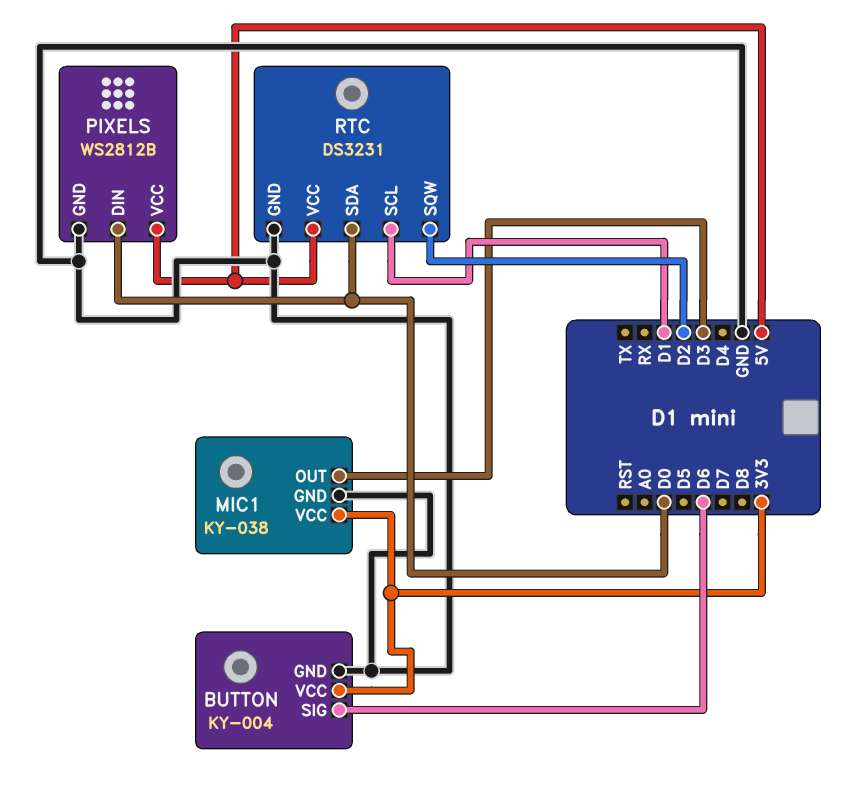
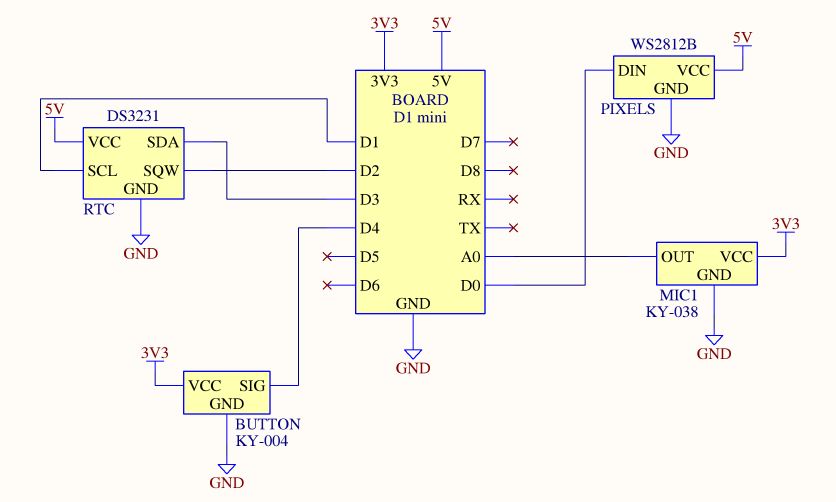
BUTTON pin SIG: D6 -> D4
MIC1 pin OUT: D3 -> A0
RTC pin SDA: D0 -> D3

